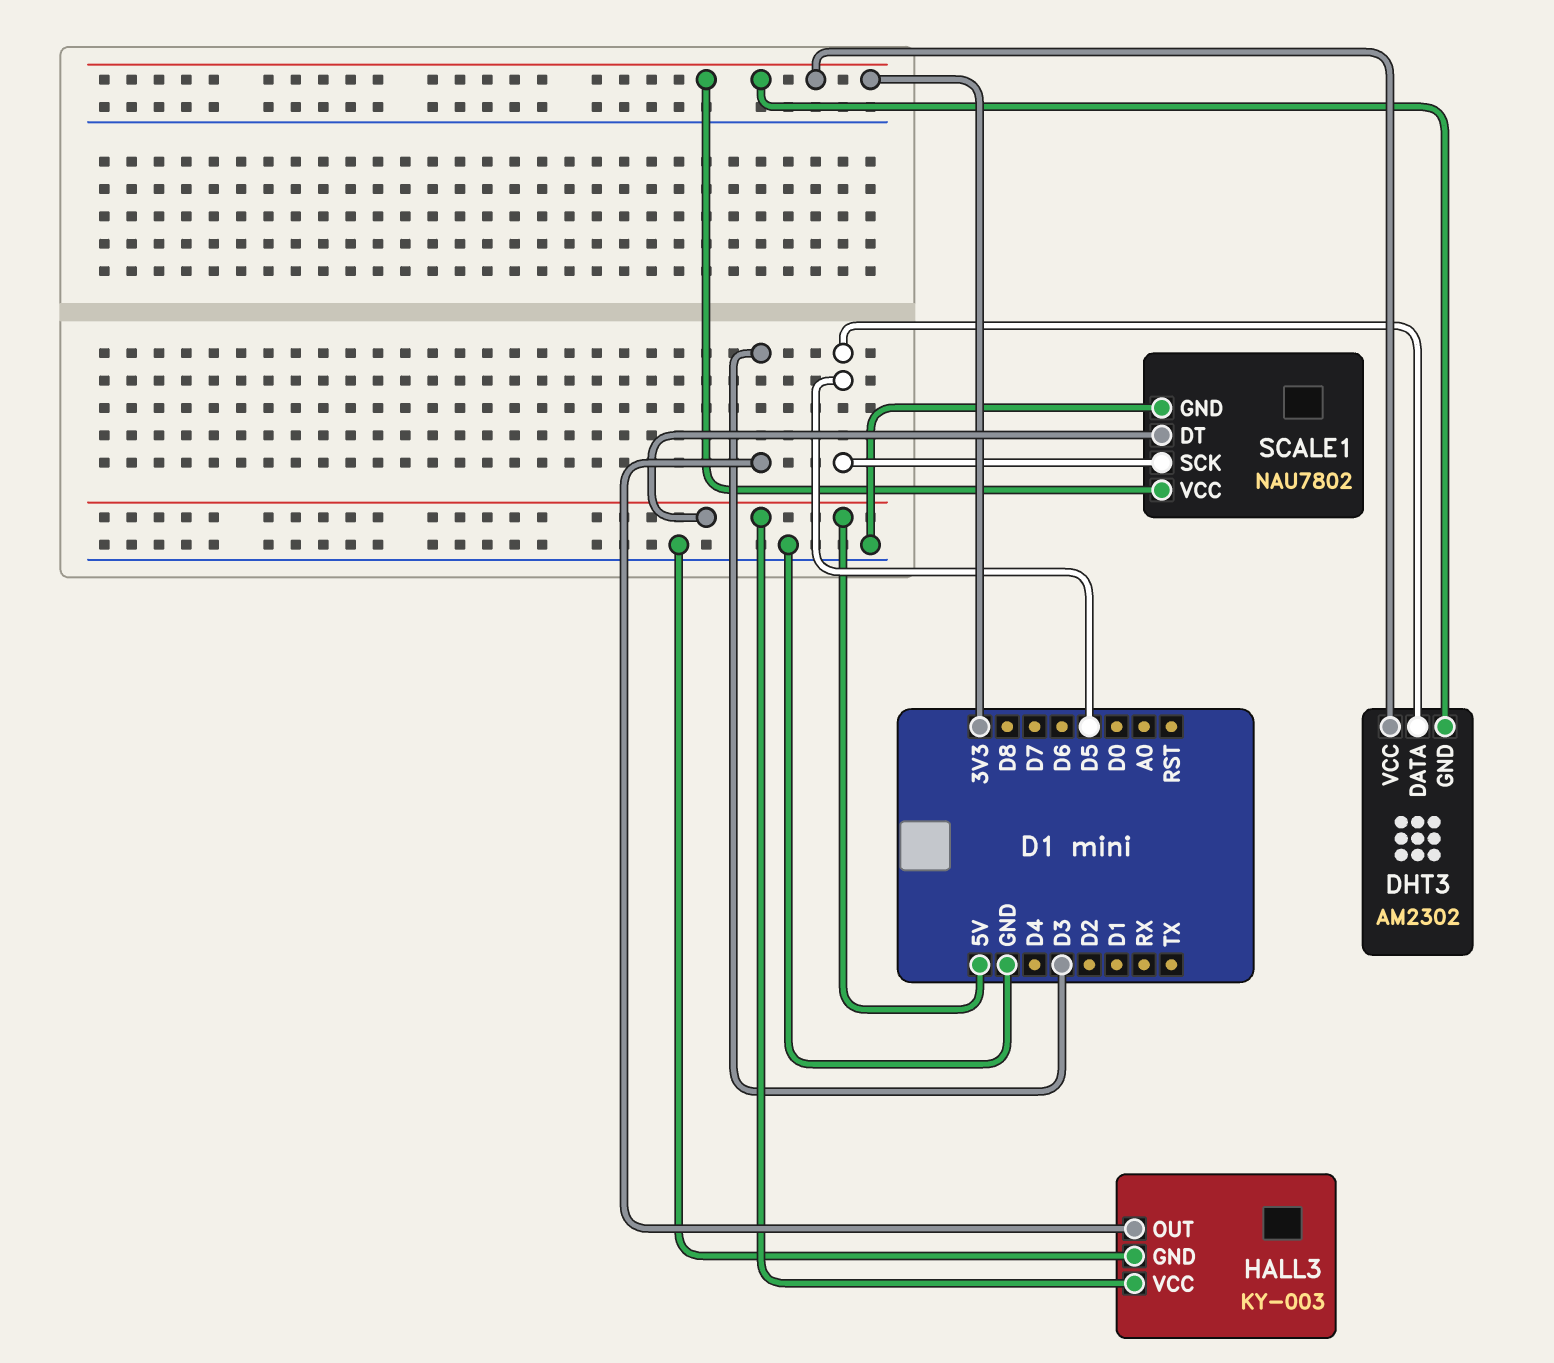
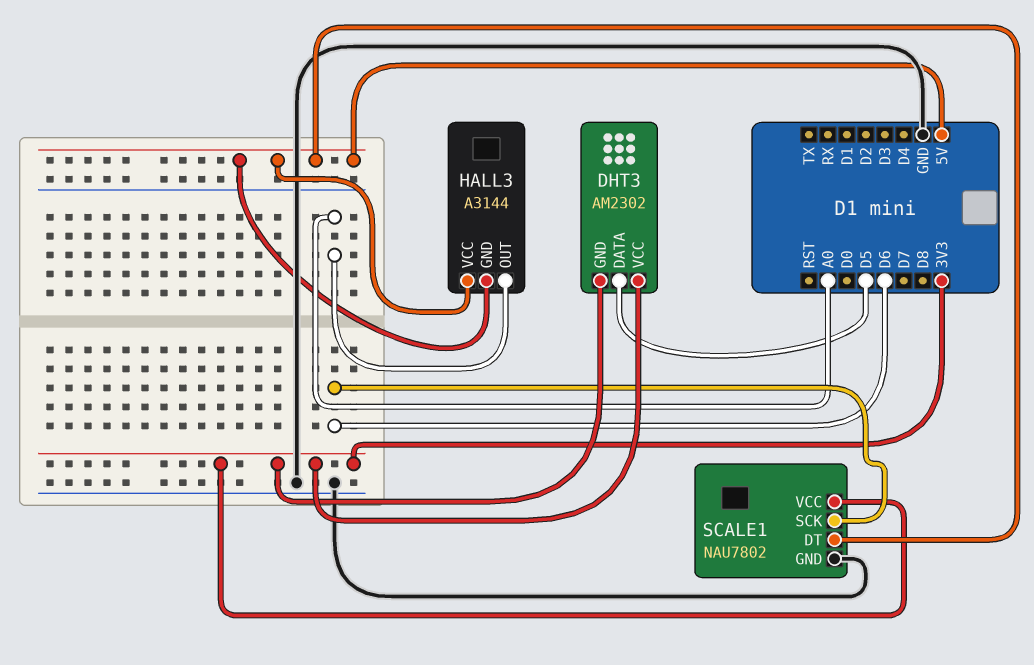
HALL3: KY-003 -> A3144
HALL3 pin GND: GND -> 5V
HALL3 pin OUT: D3 -> A0
SCALE1 pin SCK: D5 -> D6

